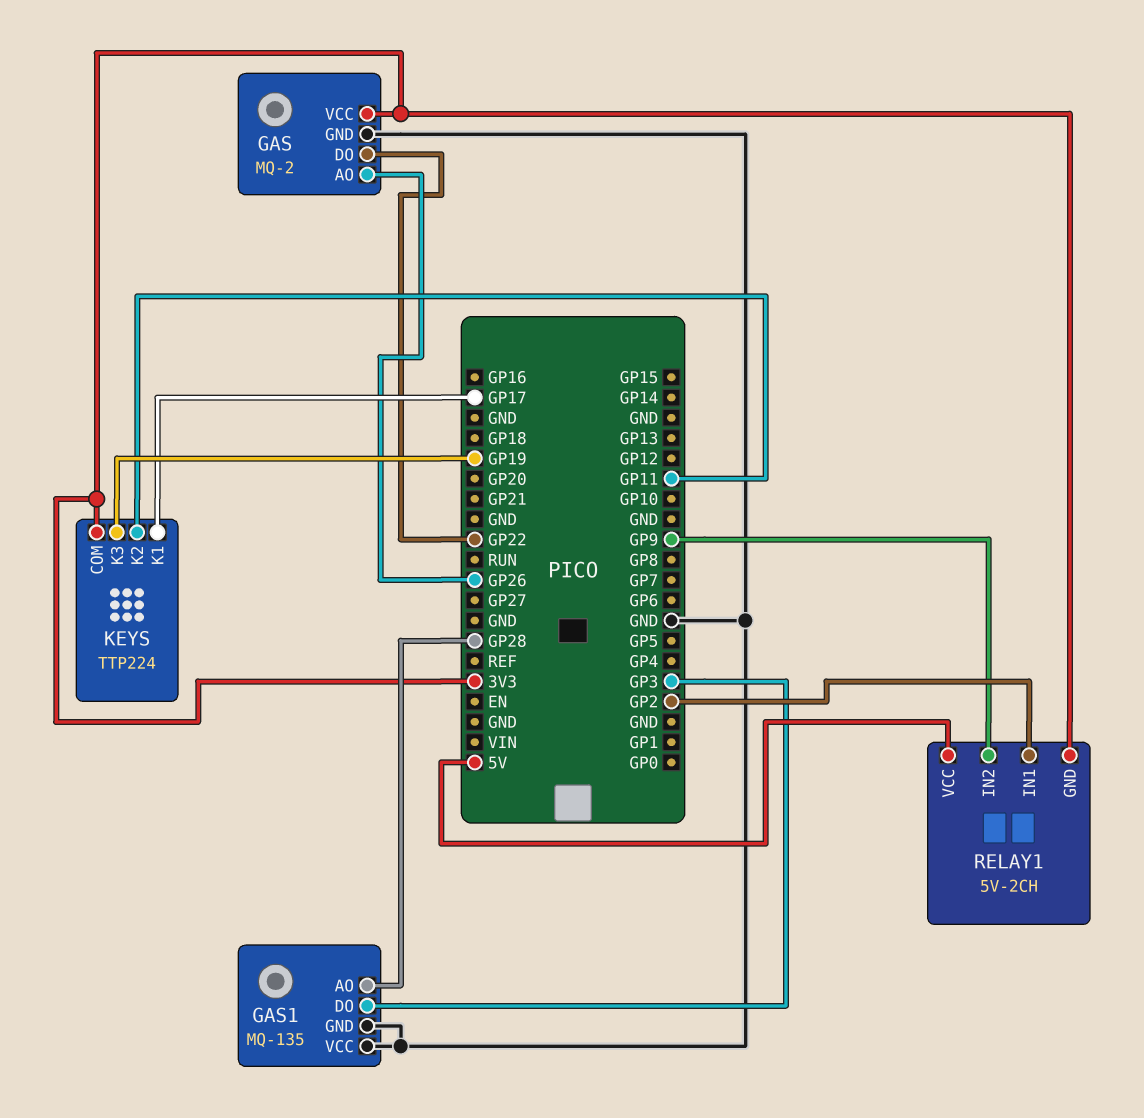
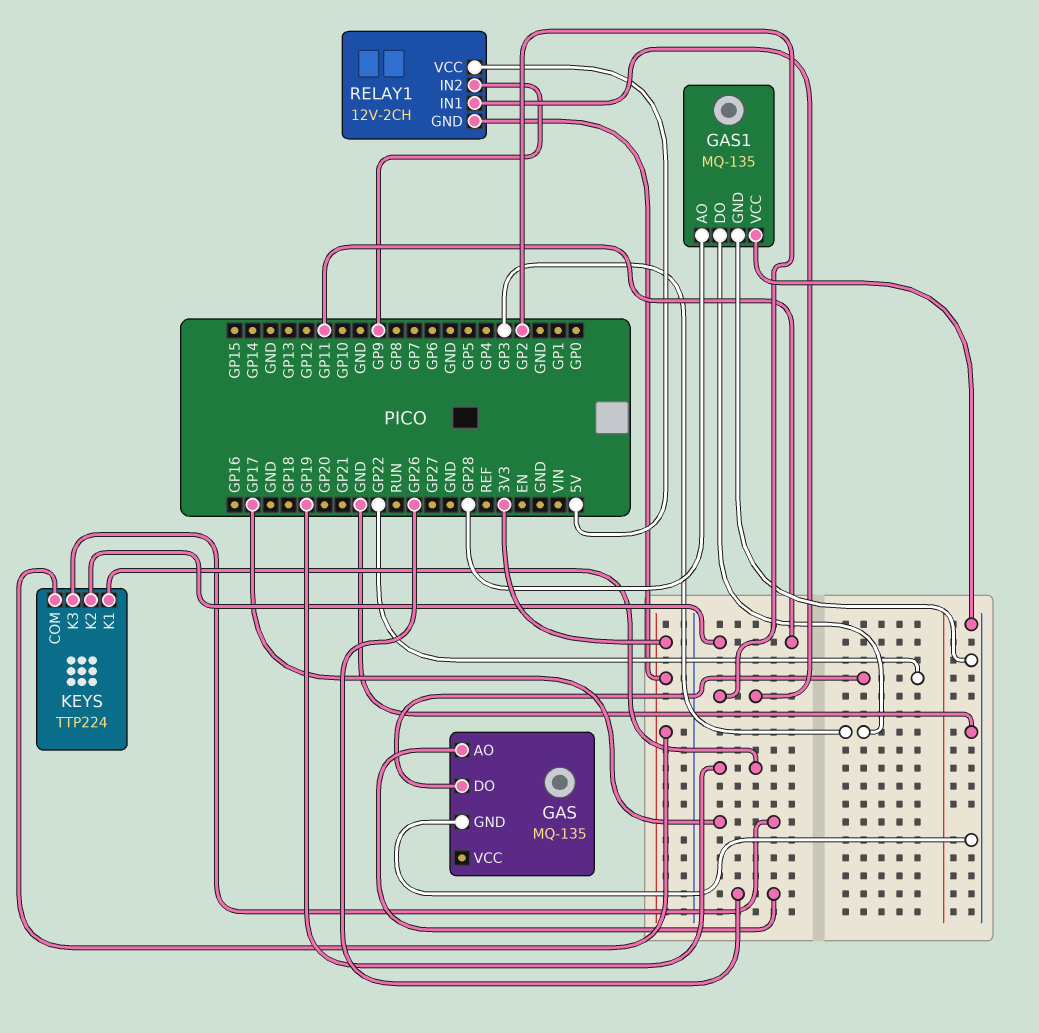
GAS: MQ-2 -> MQ-135
GAS pin VCC: 3V3 -> none
KEYS pin K1: GP17 -> GP19
KEYS pin K3: GP19 -> GP17
RELAY1: 5V-2CH -> 12V-2CH

